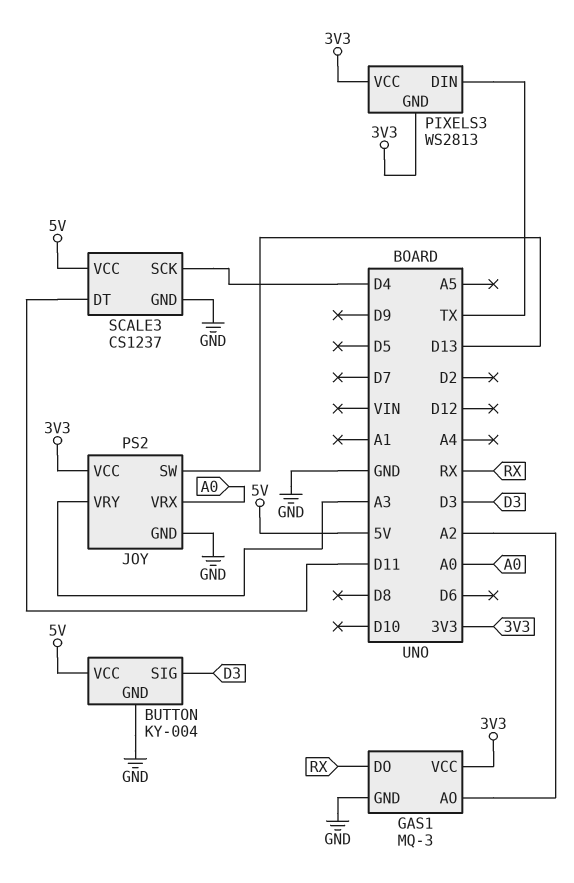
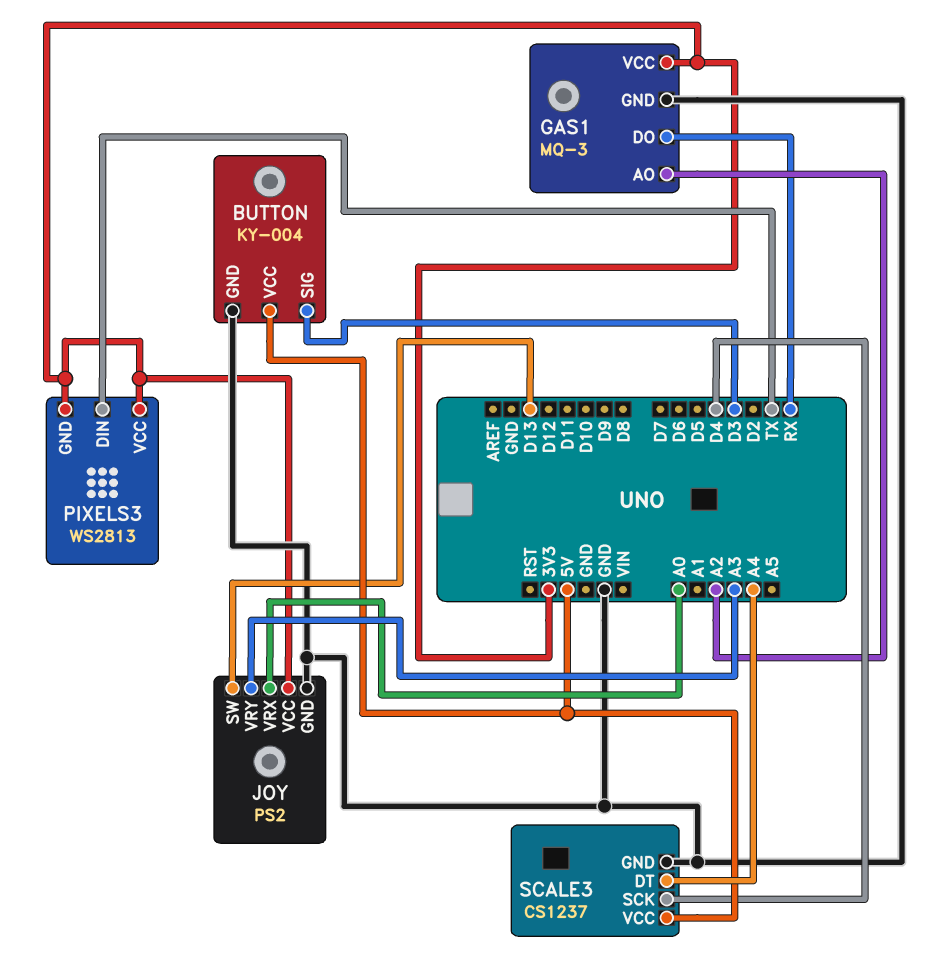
SCALE3 pin DT: D11 -> A4

